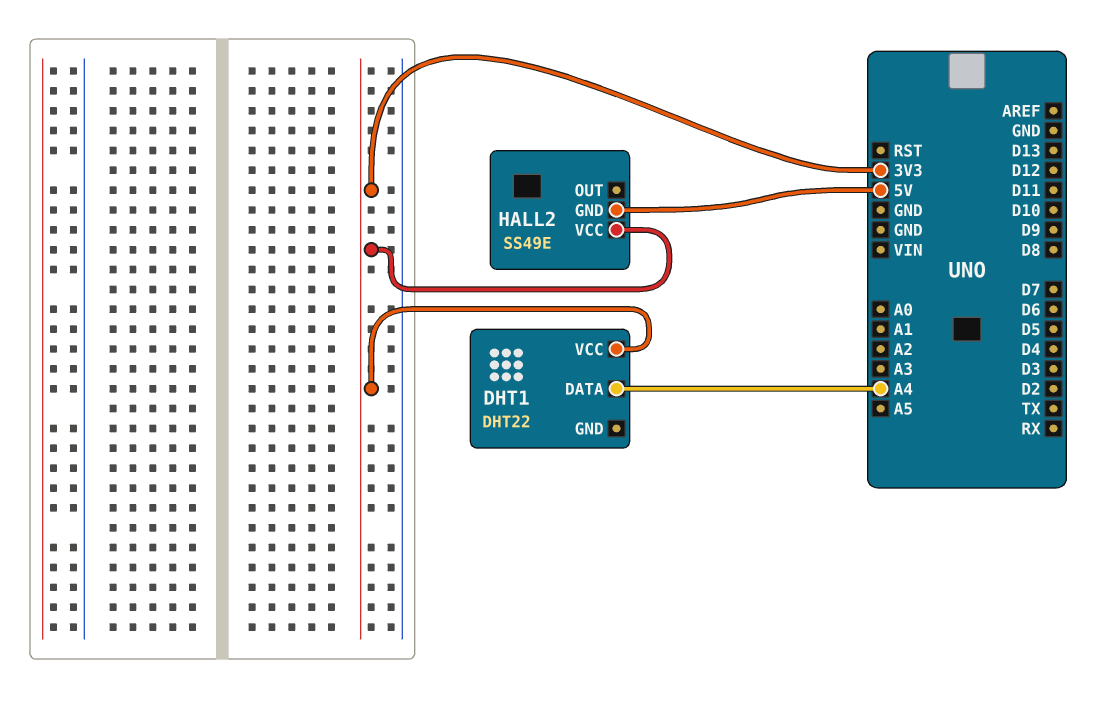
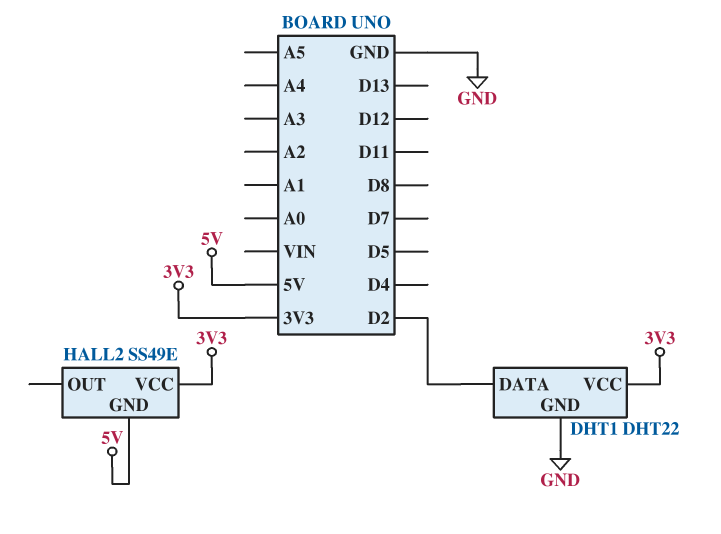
DHT1 pin DATA: A4 -> D2
DHT1 pin GND: none -> GND

